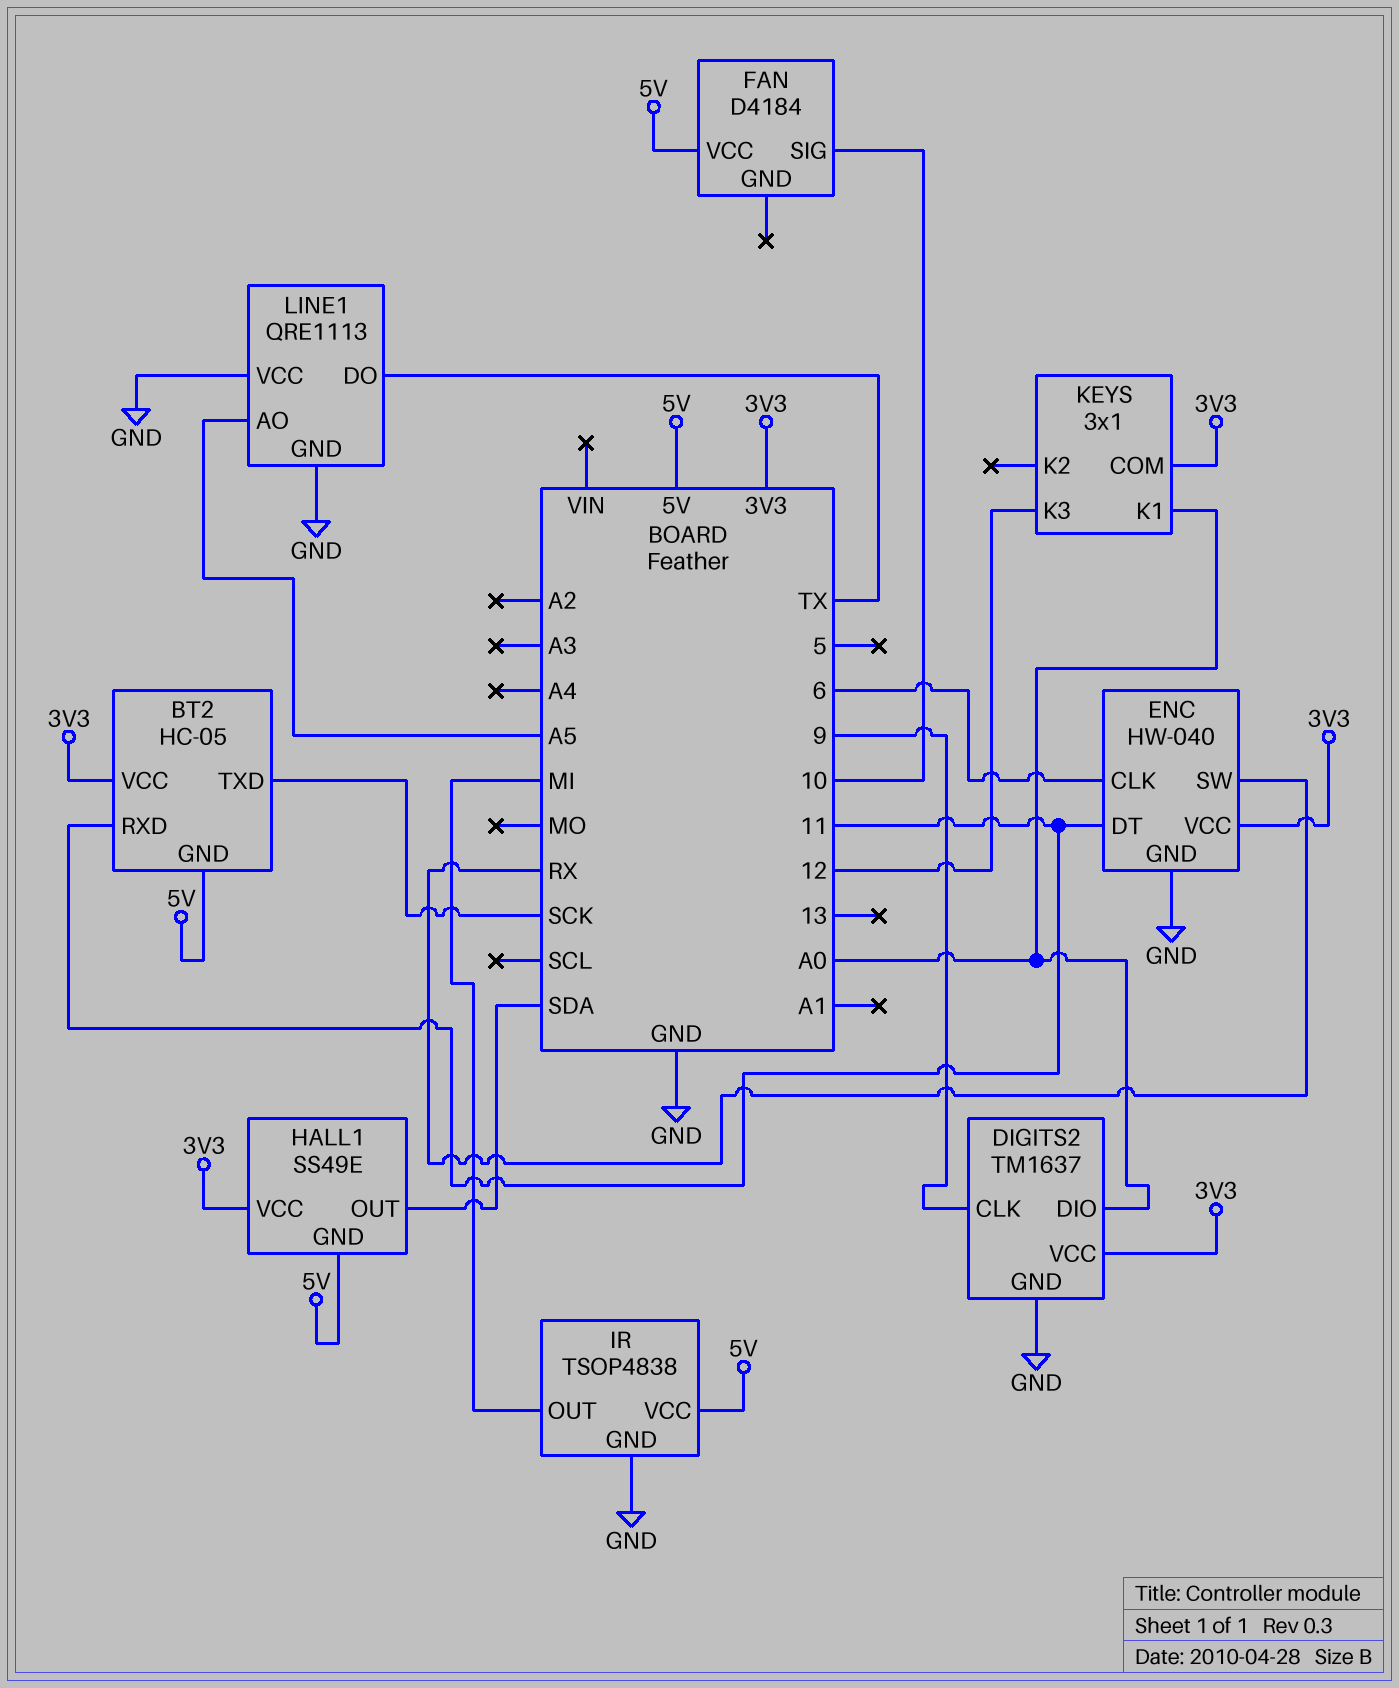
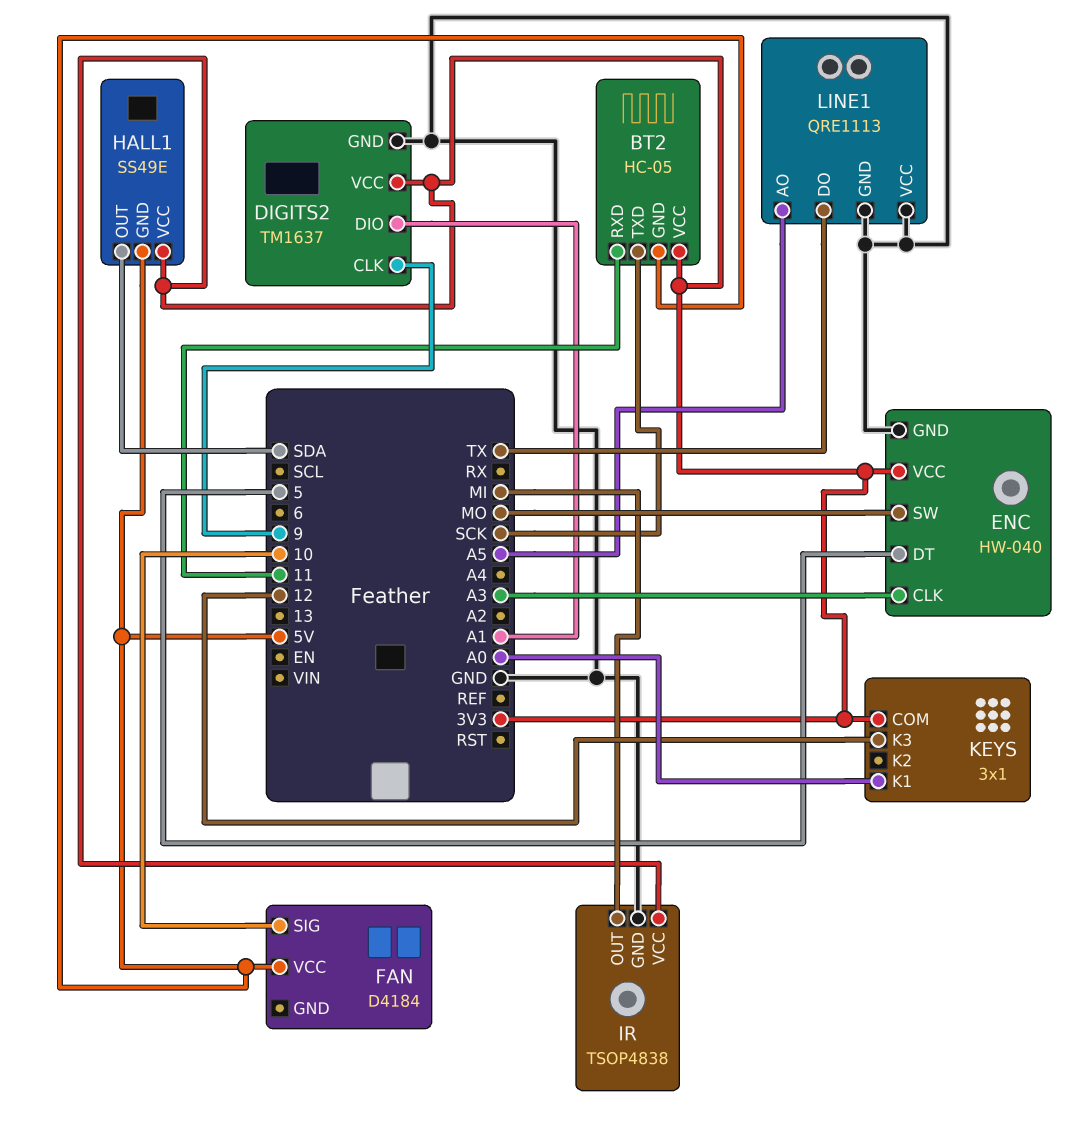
DIGITS2 pin DIO: A0 -> A1
ENC pin CLK: 6 -> A3
ENC pin DT: 11 -> 5
ENC pin SW: RX -> MO
IR pin VCC: 5V -> 3V3

